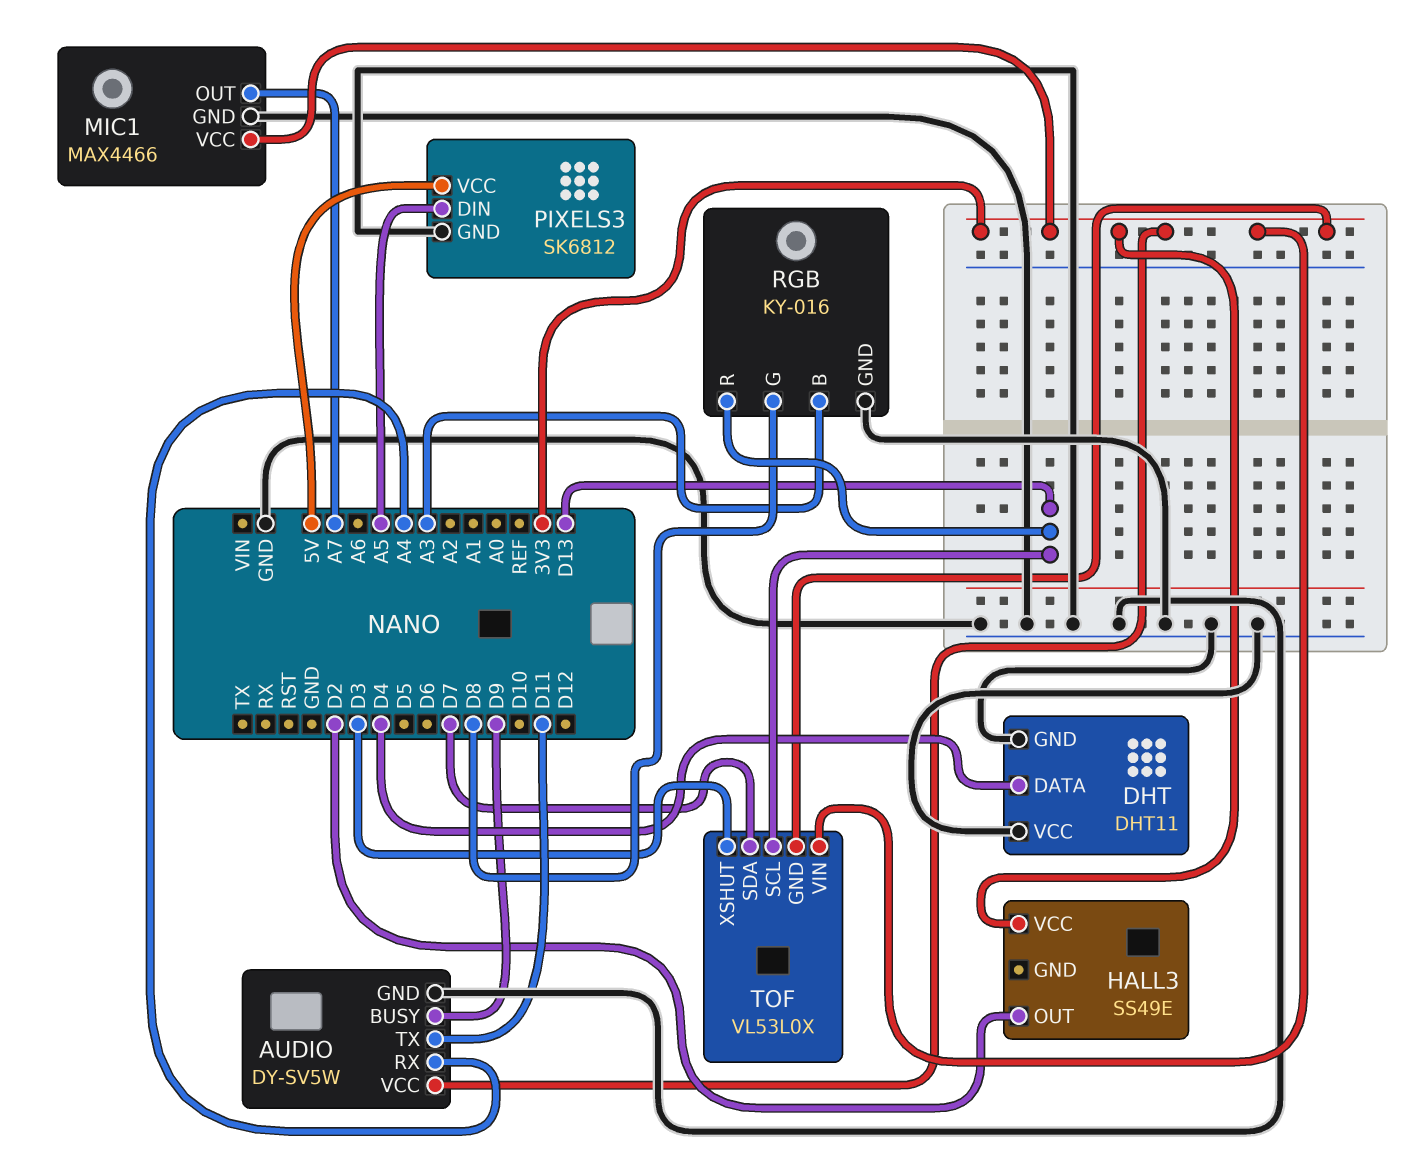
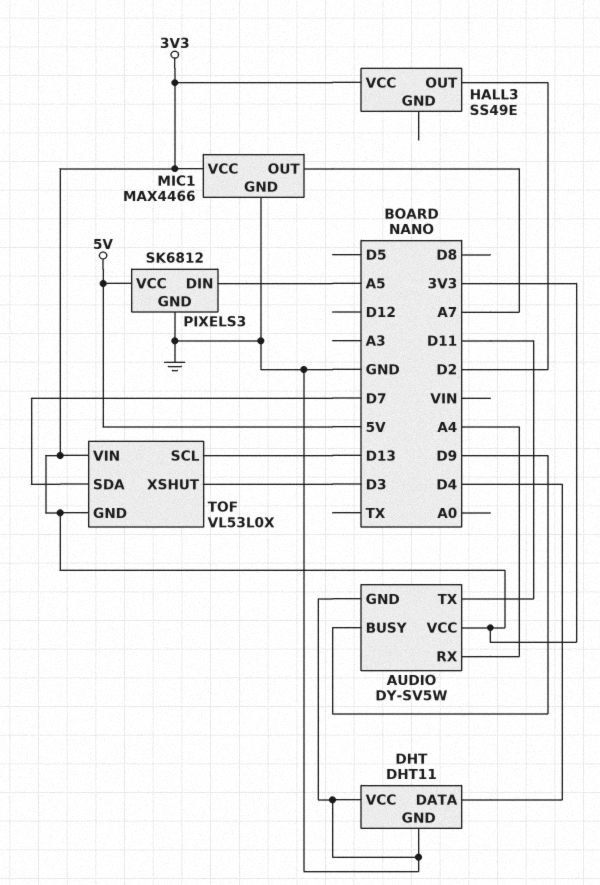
RGB: KY-016 -> none
RGB pin B: A3 -> none
RGB pin G: D8 -> none
RGB pin GND: GND -> none
RGB pin R: D13 -> none

